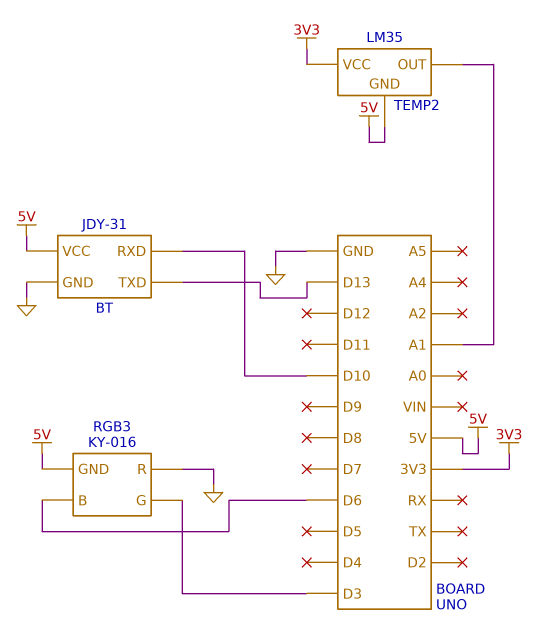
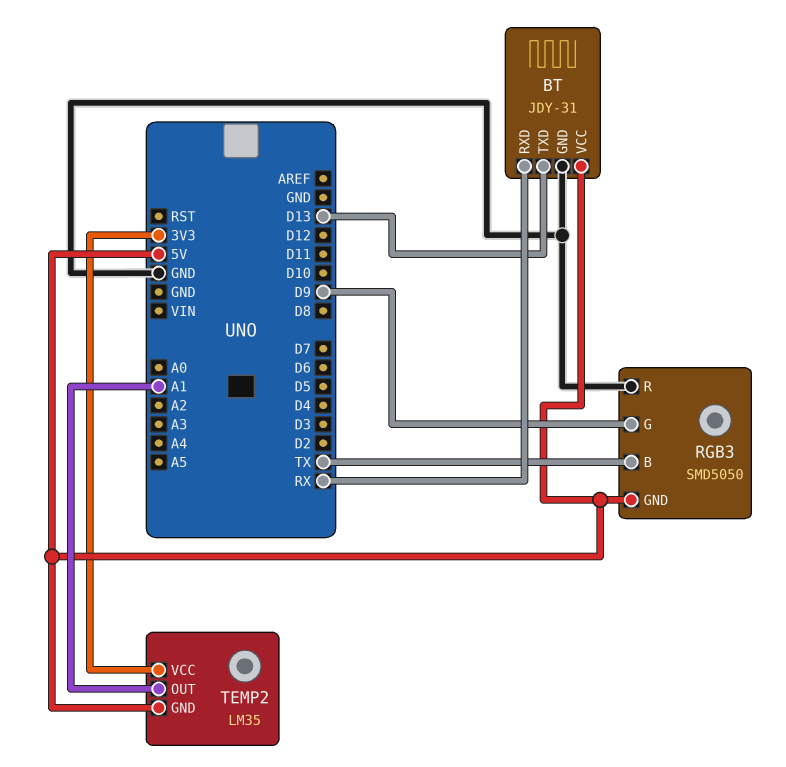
BT pin RXD: D10 -> RX
RGB3: KY-016 -> SMD5050
RGB3 pin B: D6 -> TX
RGB3 pin G: D3 -> D9

